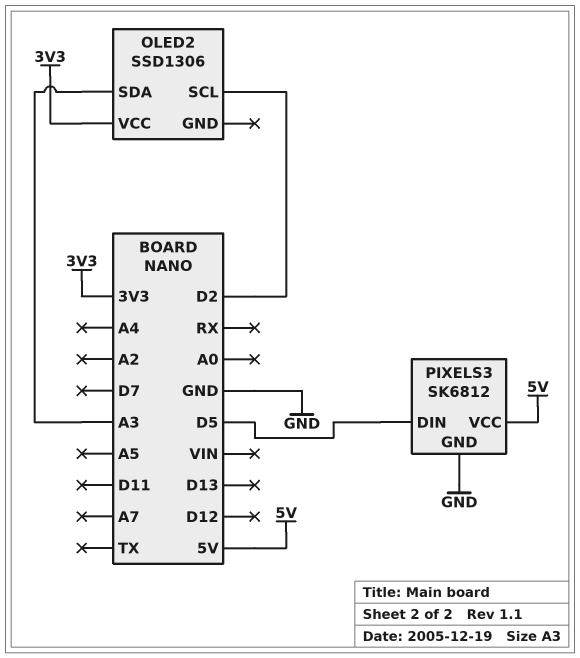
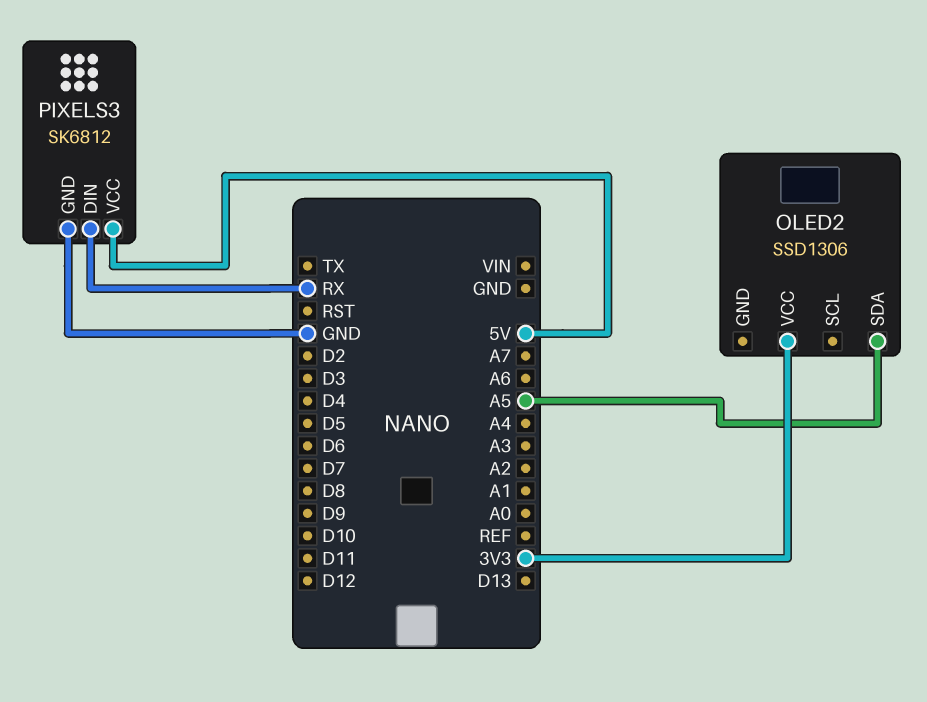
OLED2 pin SCL: D2 -> none
OLED2 pin SDA: A3 -> A5
PIXELS3 pin DIN: D5 -> RX

